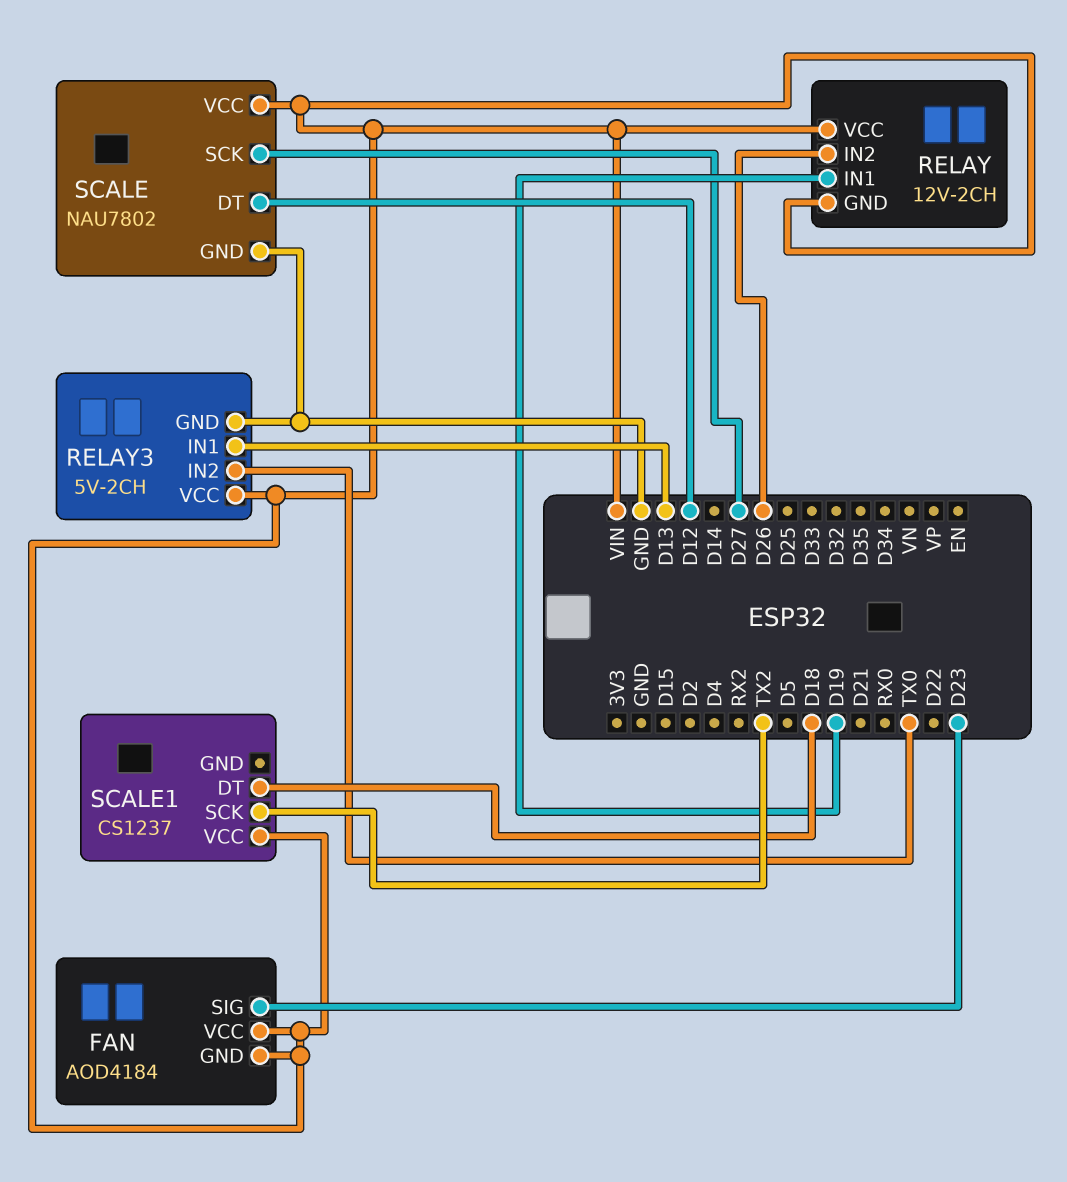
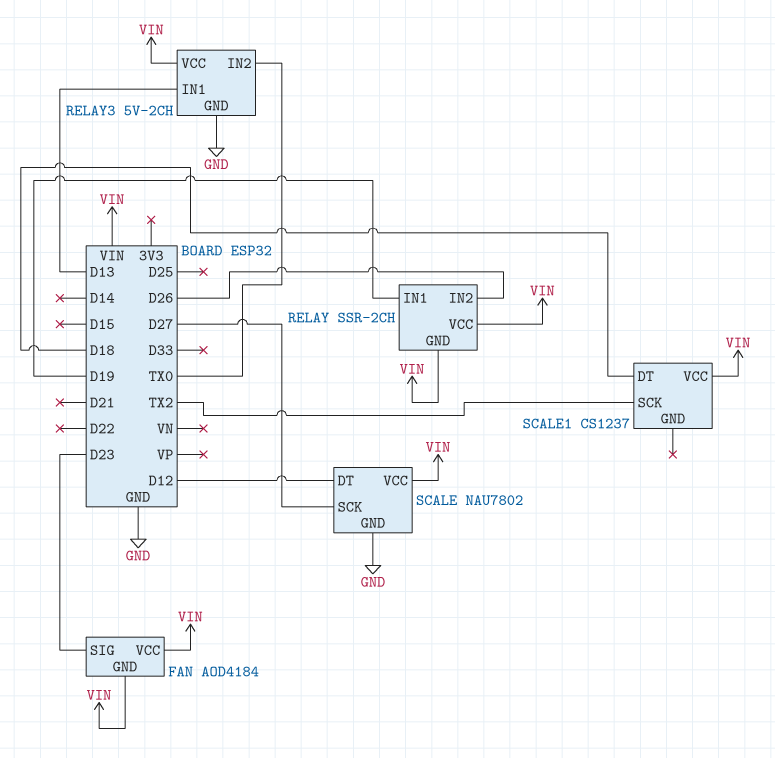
RELAY: 12V-2CH -> SSR-2CH

